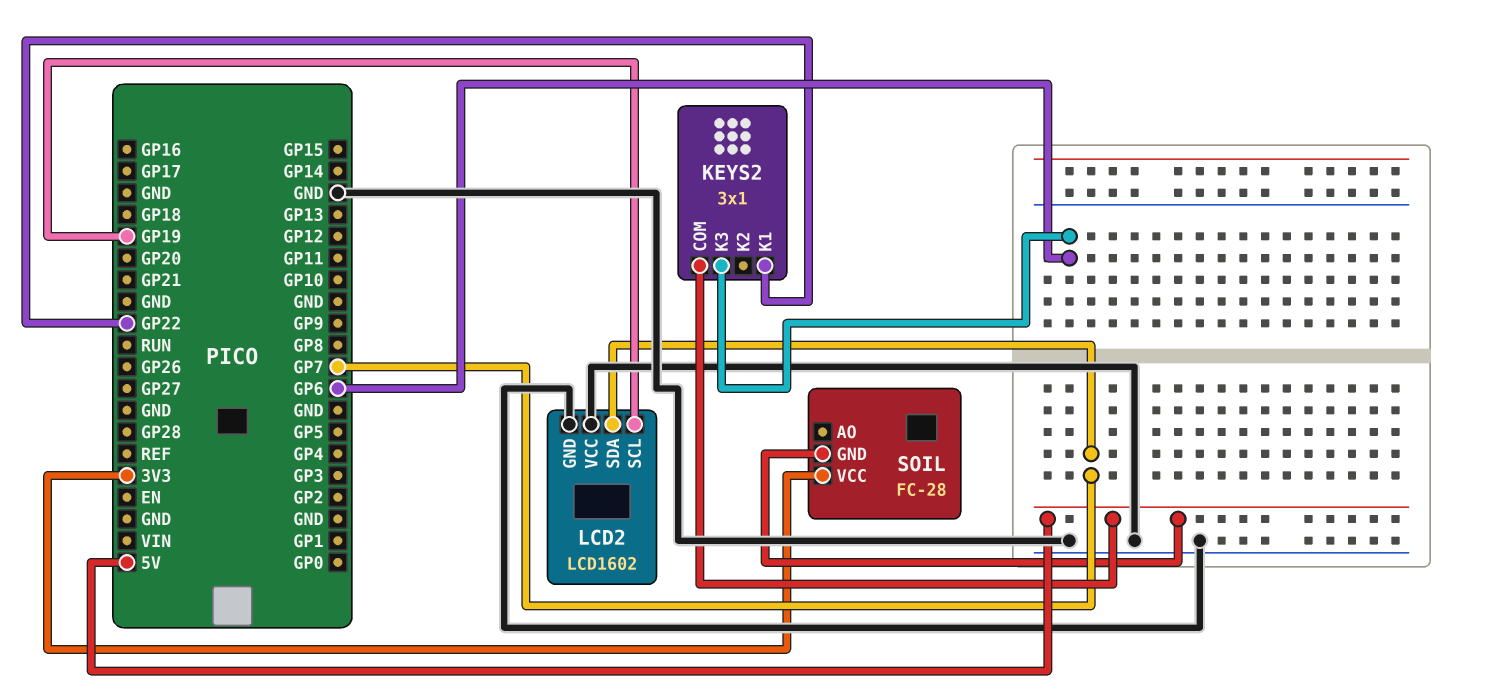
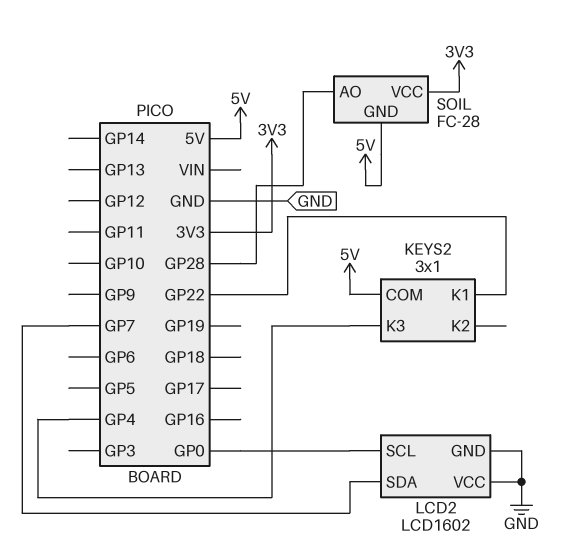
KEYS2 pin K3: GP6 -> GP4
LCD2 pin SCL: GP19 -> GP0
SOIL pin AO: none -> GP28

